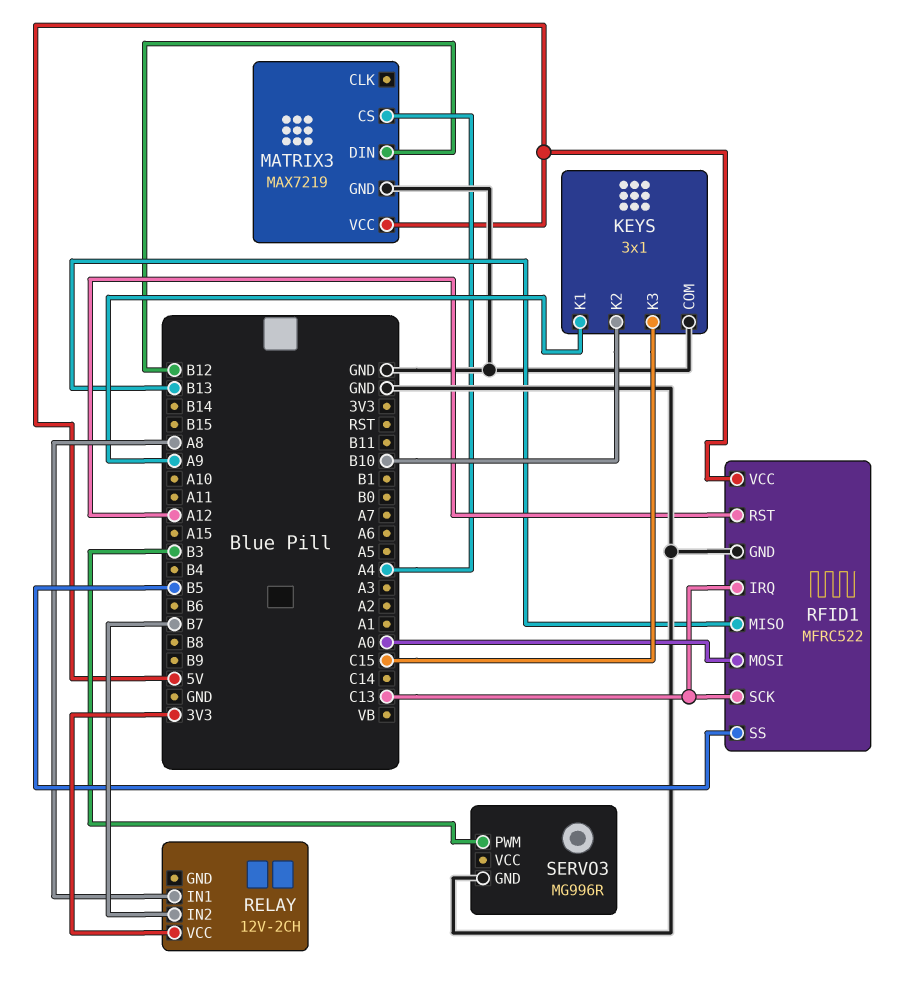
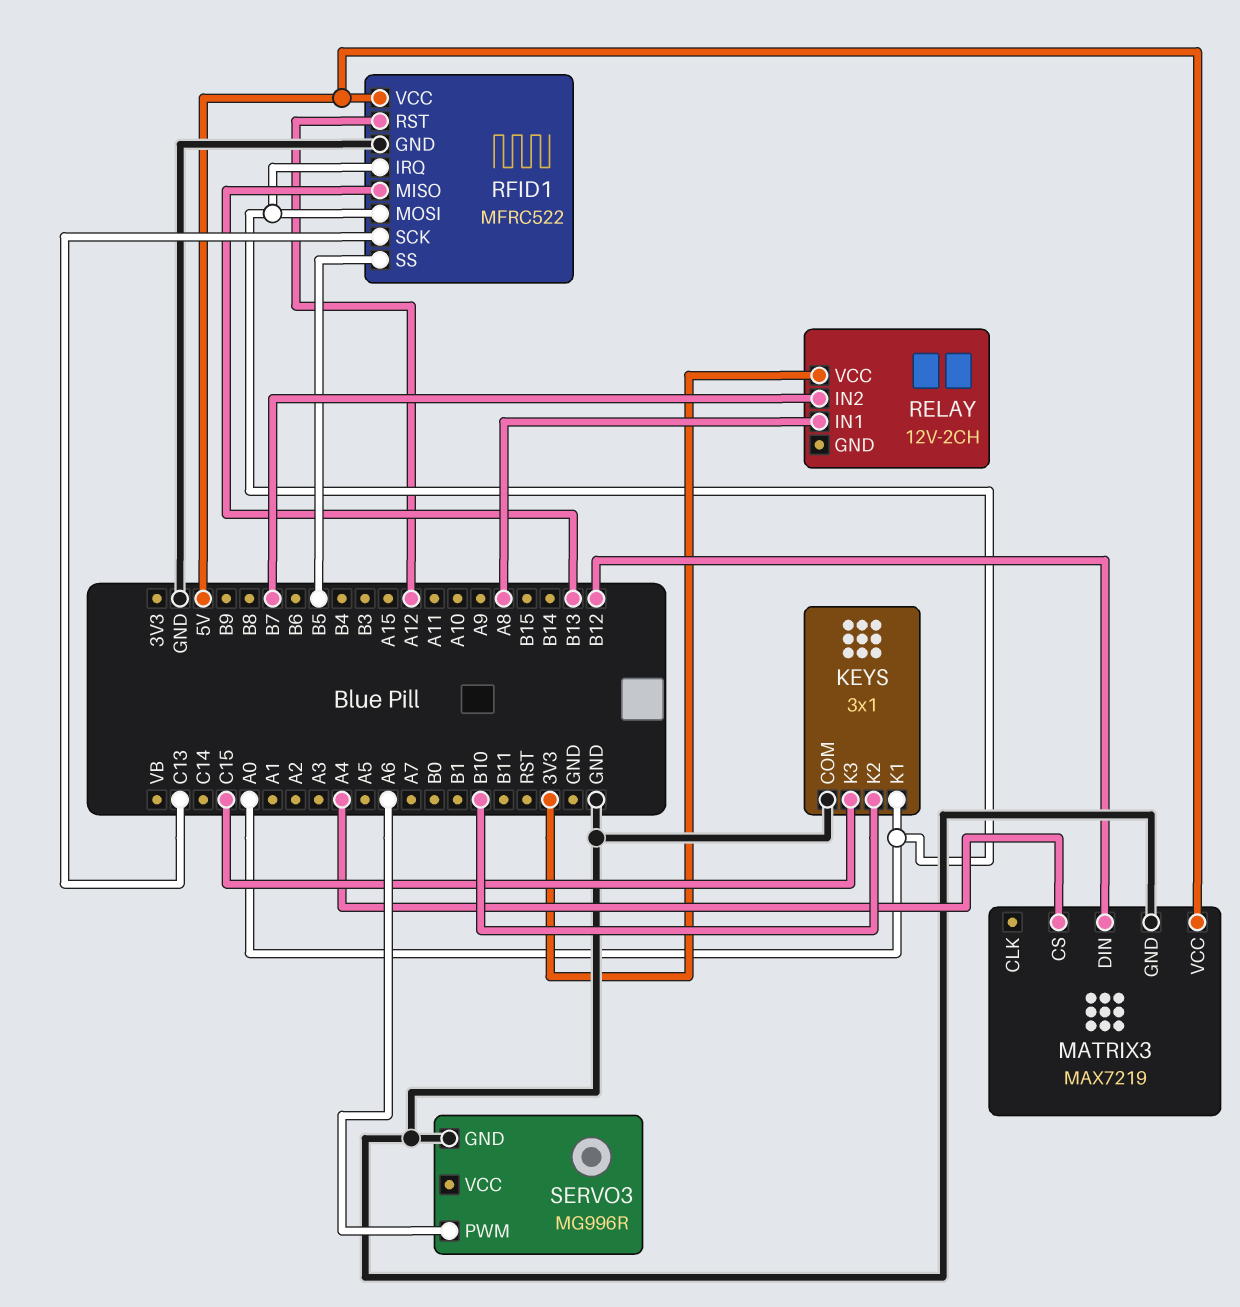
KEYS pin K1: A9 -> A0
RFID1 pin IRQ: C13 -> A0
SERVO3 pin PWM: B3 -> A6

